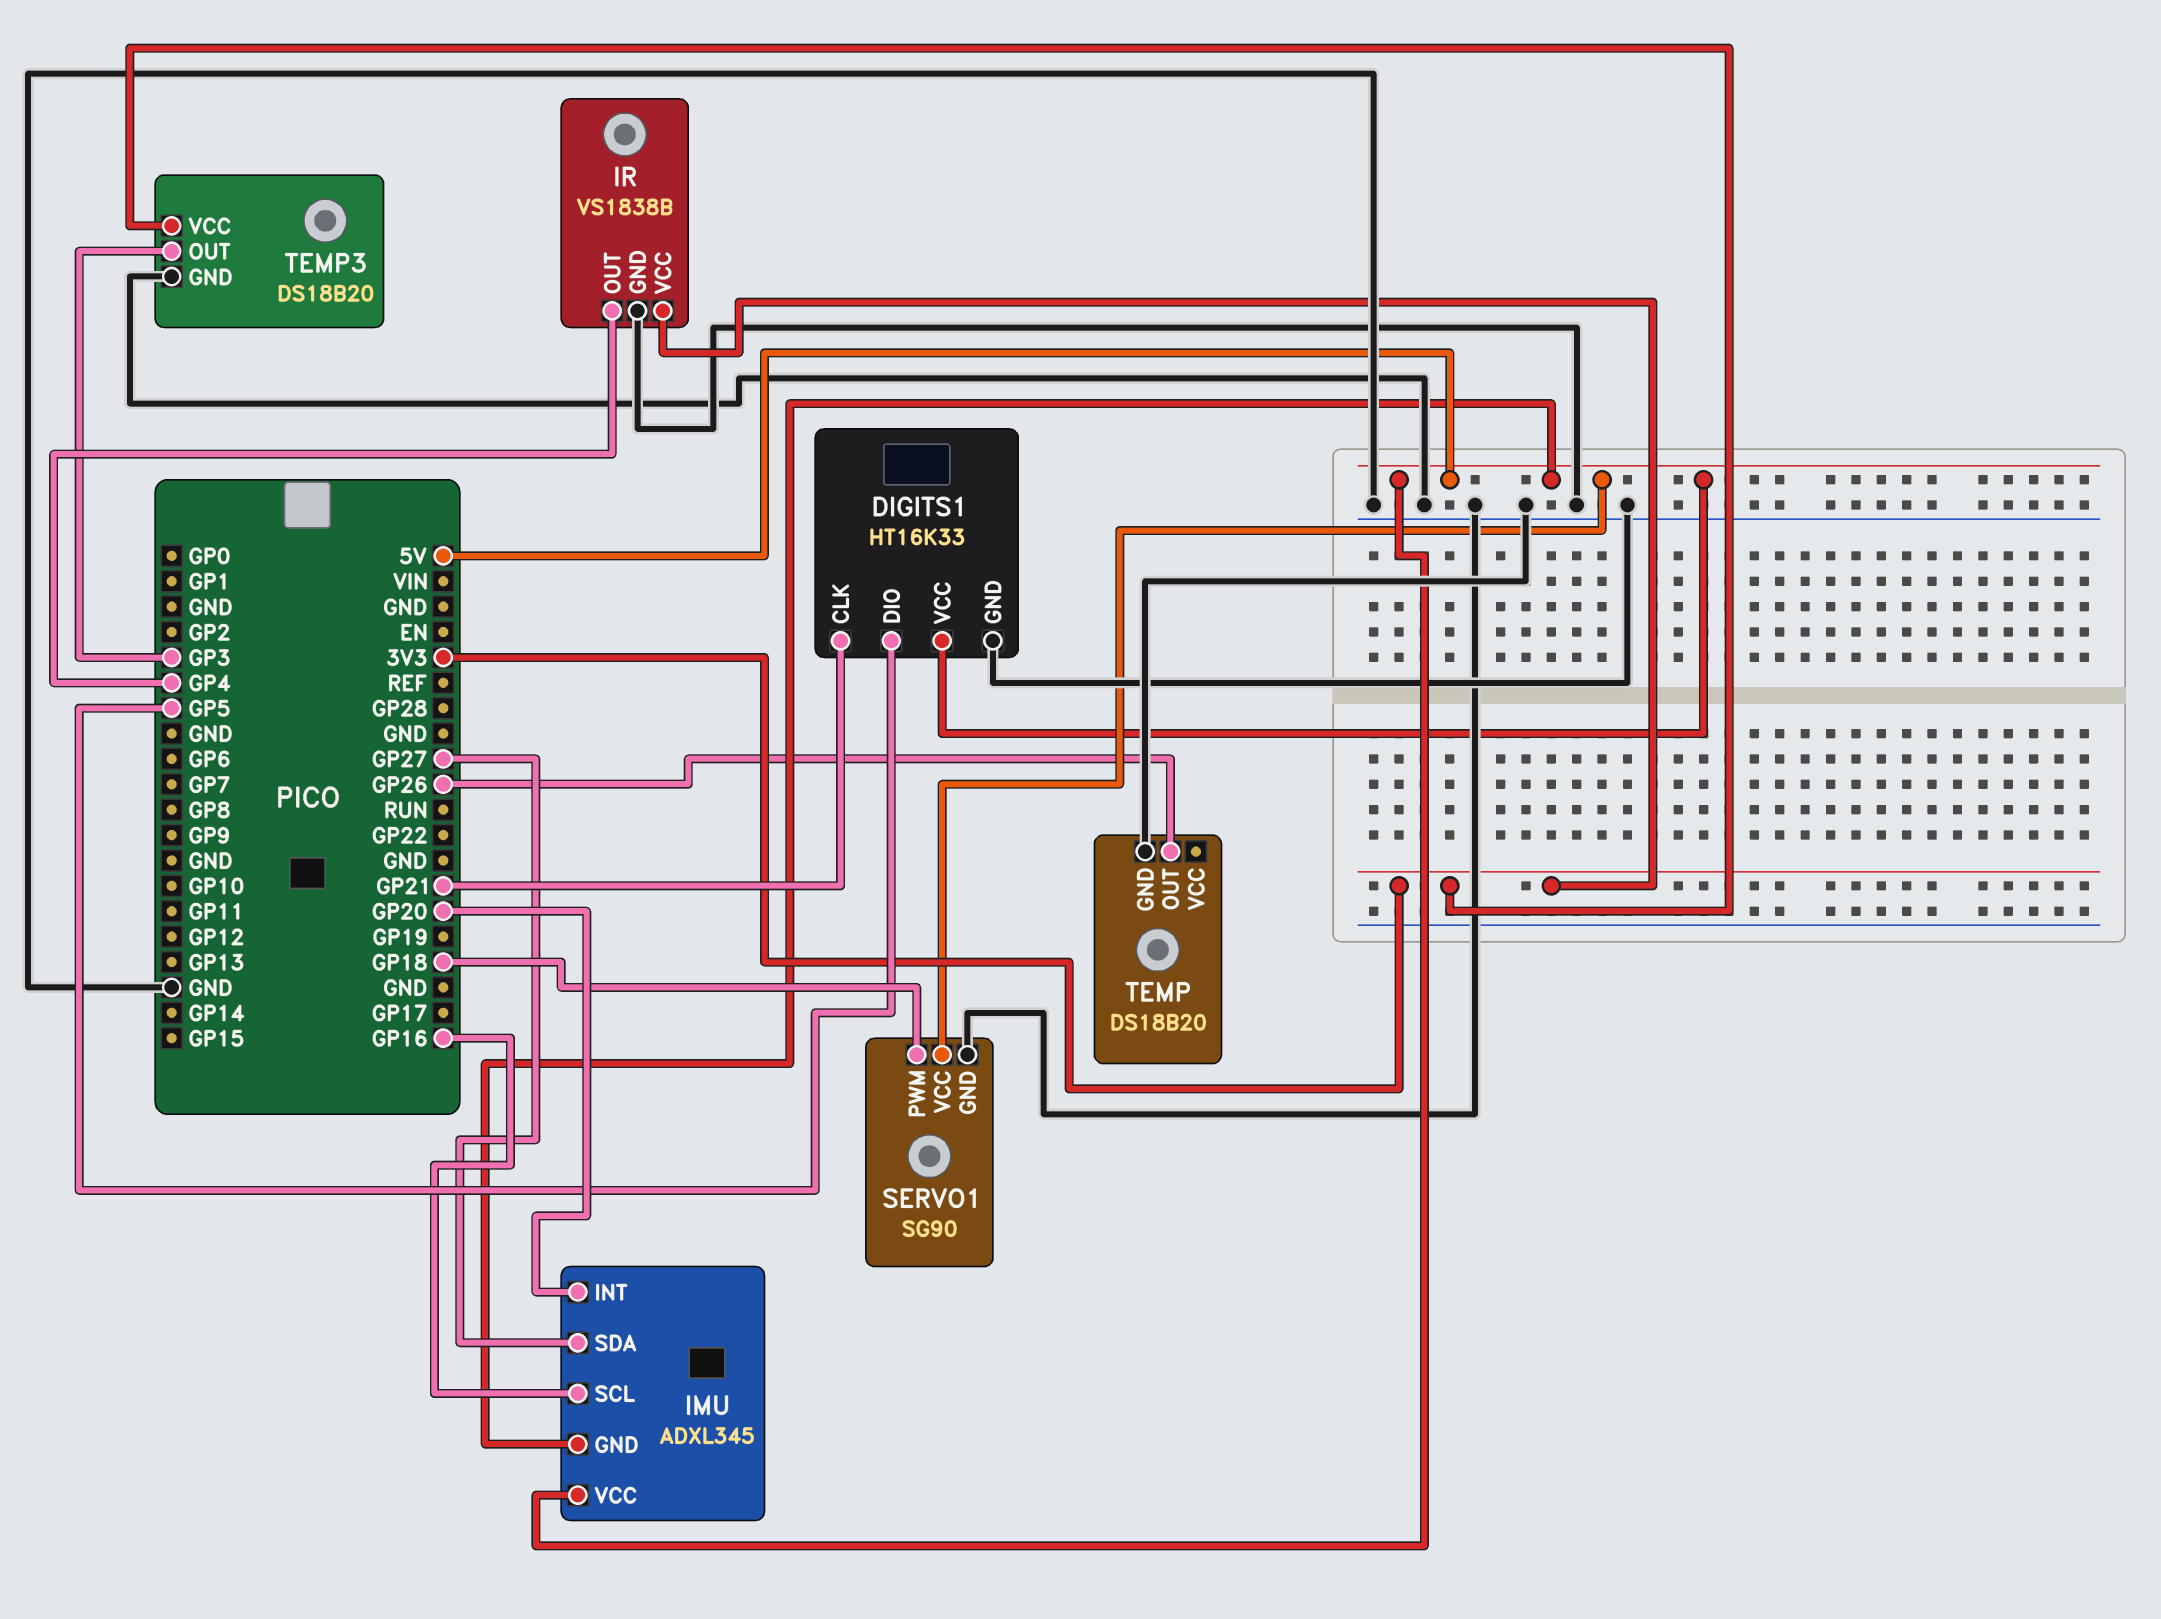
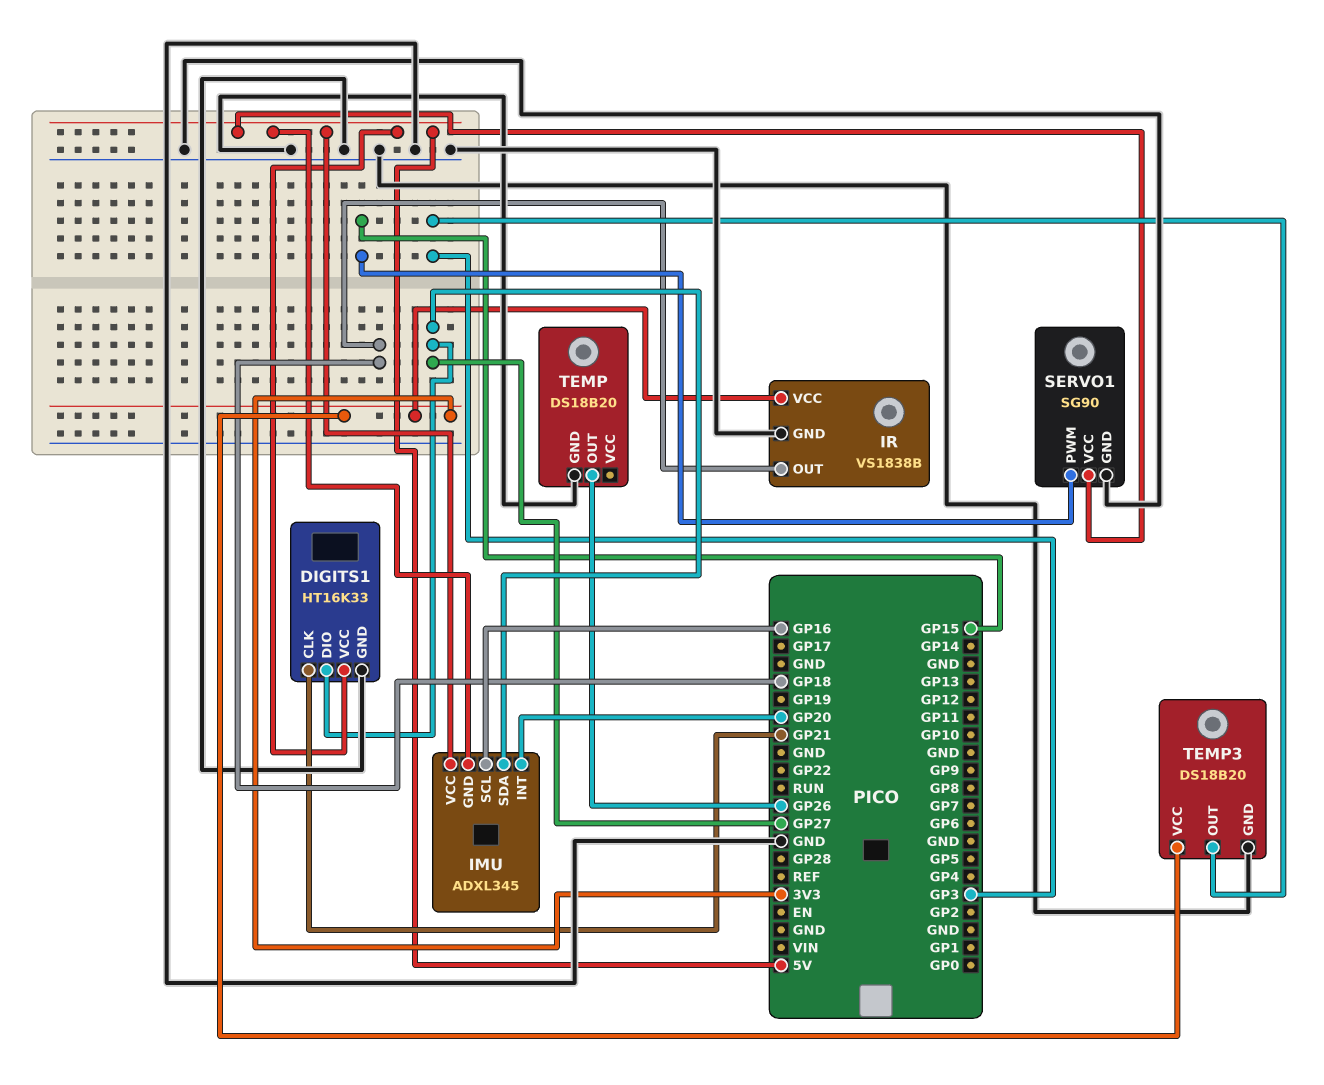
DIGITS1 pin DIO: GP5 -> GP27
IR pin OUT: GP4 -> GP18
SERVO1 pin PWM: GP18 -> GP15

